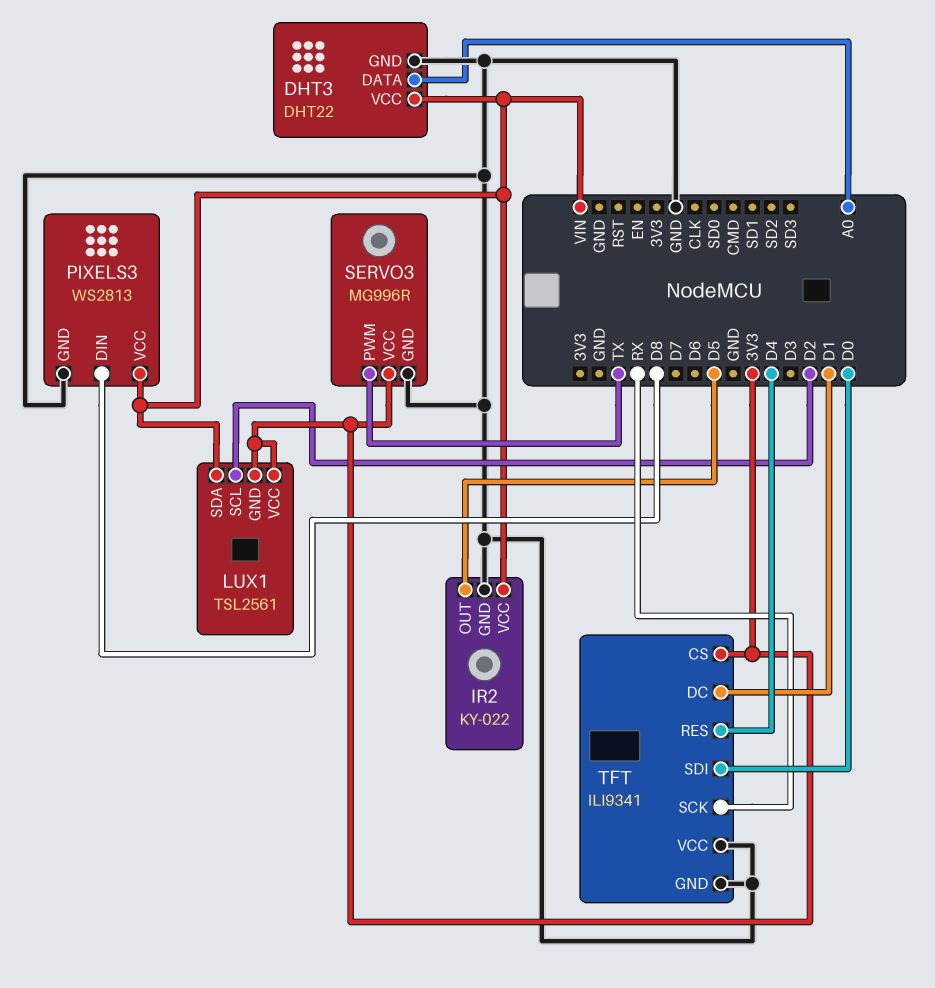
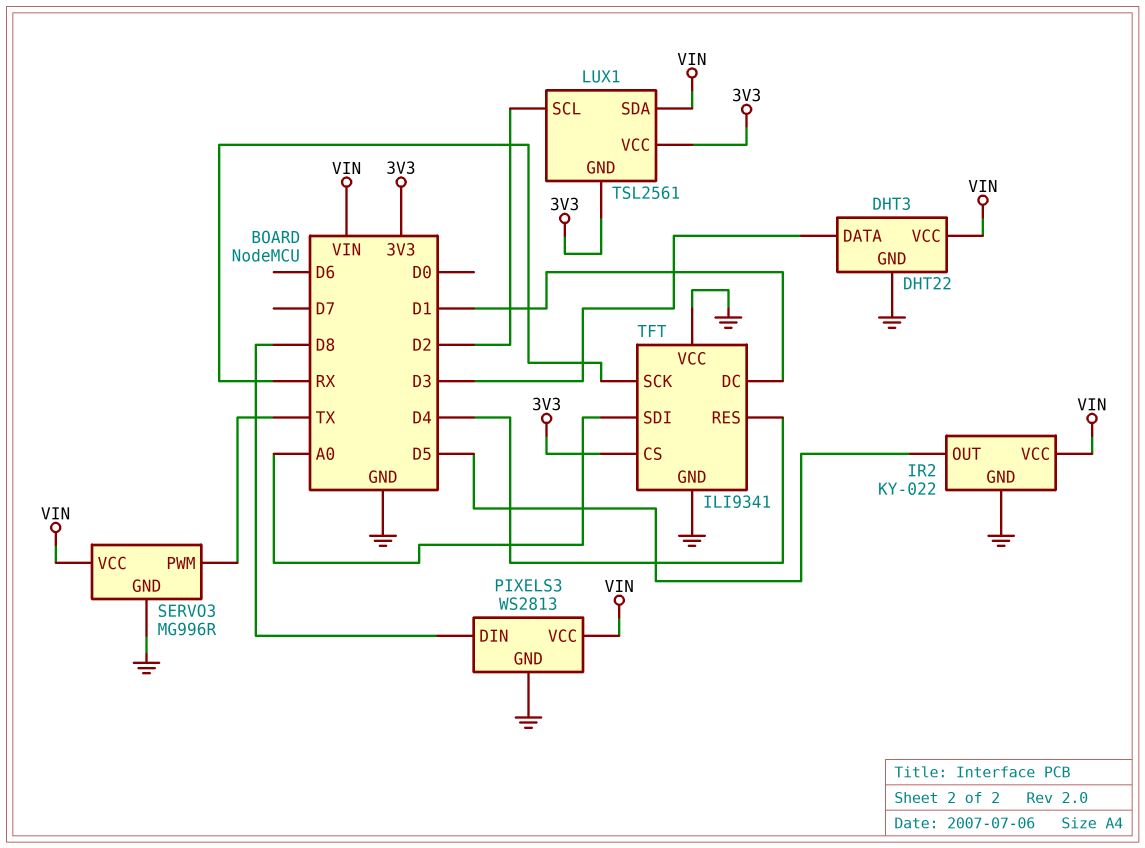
DHT3 pin DATA: A0 -> D3
SERVO3 pin VCC: 3V3 -> VIN
TFT pin SDI: D0 -> A0

